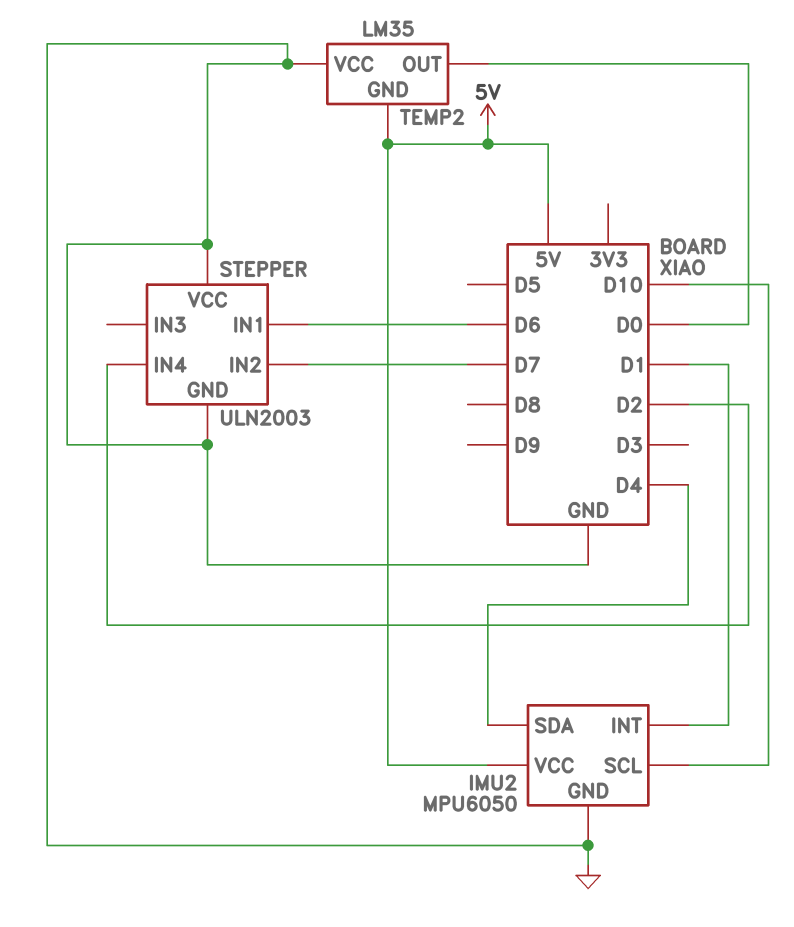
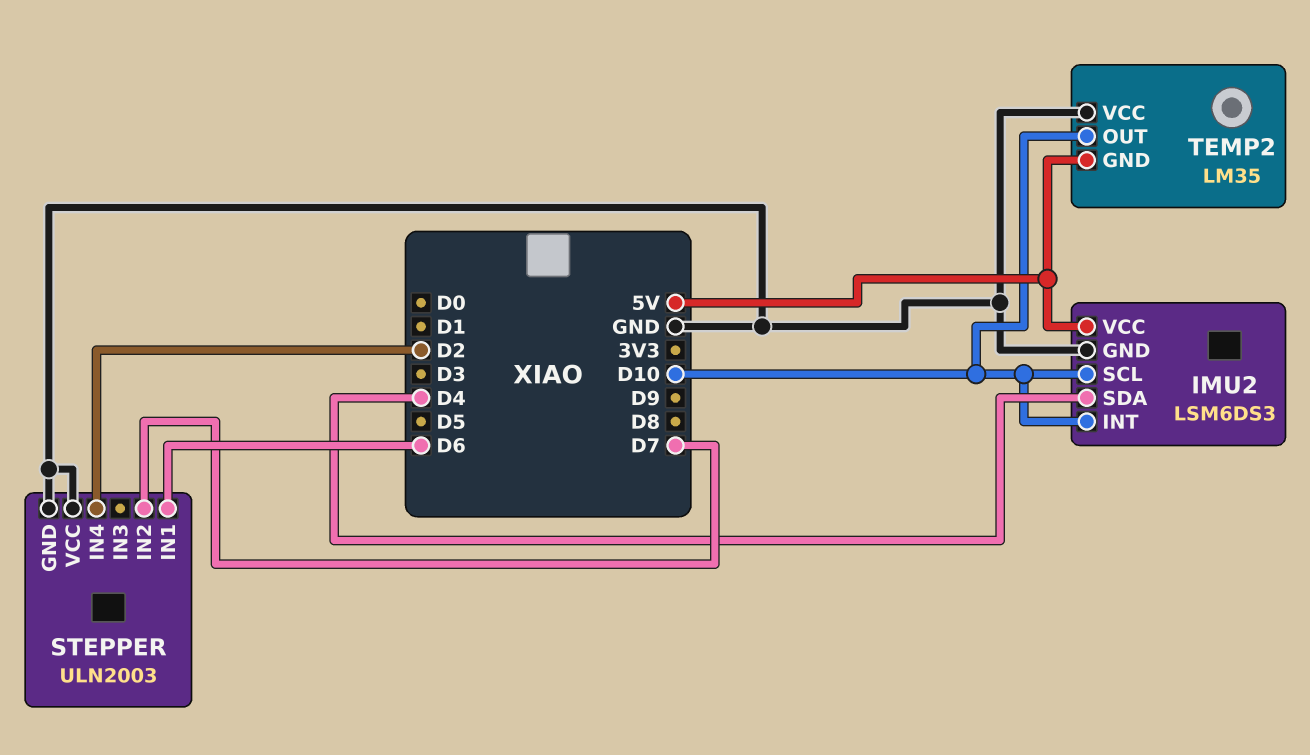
IMU2: MPU6050 -> LSM6DS3
IMU2 pin INT: D1 -> D10
TEMP2 pin OUT: D0 -> D10

